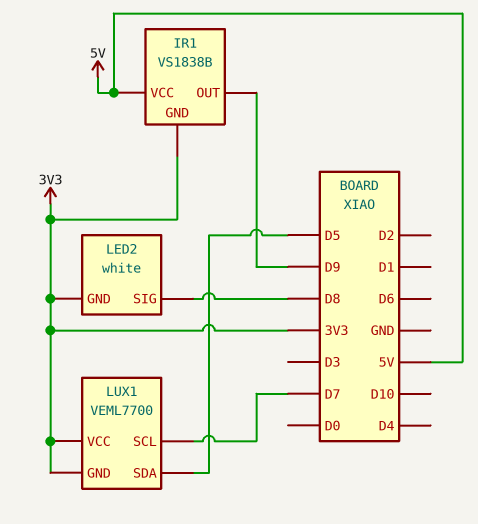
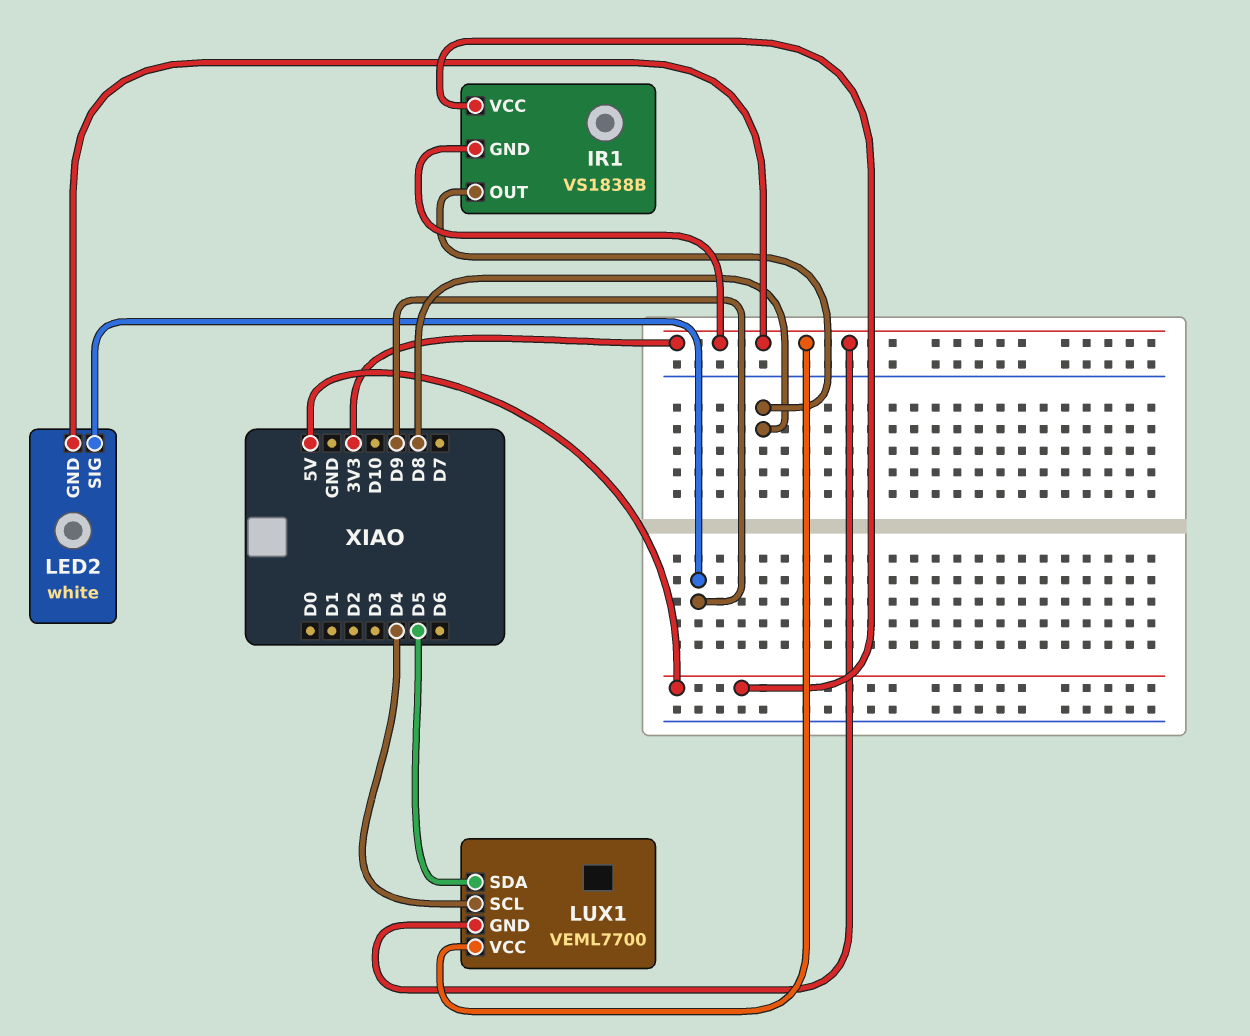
IR1 pin OUT: D9 -> D8
LED2 pin SIG: D8 -> D9
LUX1 pin SCL: D7 -> D4

